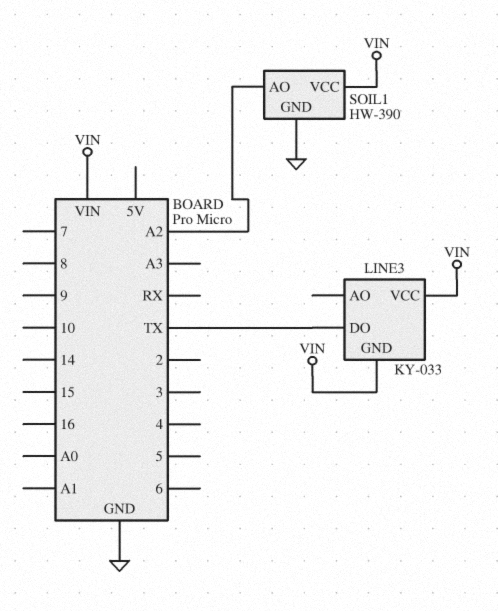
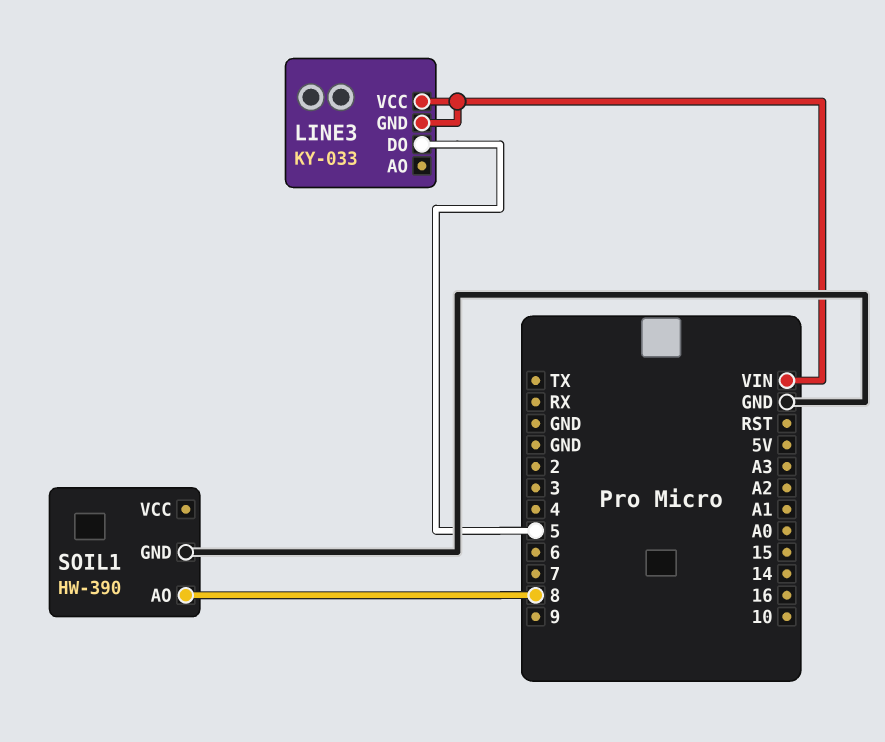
LINE3 pin DO: TX -> 5
SOIL1 pin AO: A2 -> 8
SOIL1 pin VCC: VIN -> none

